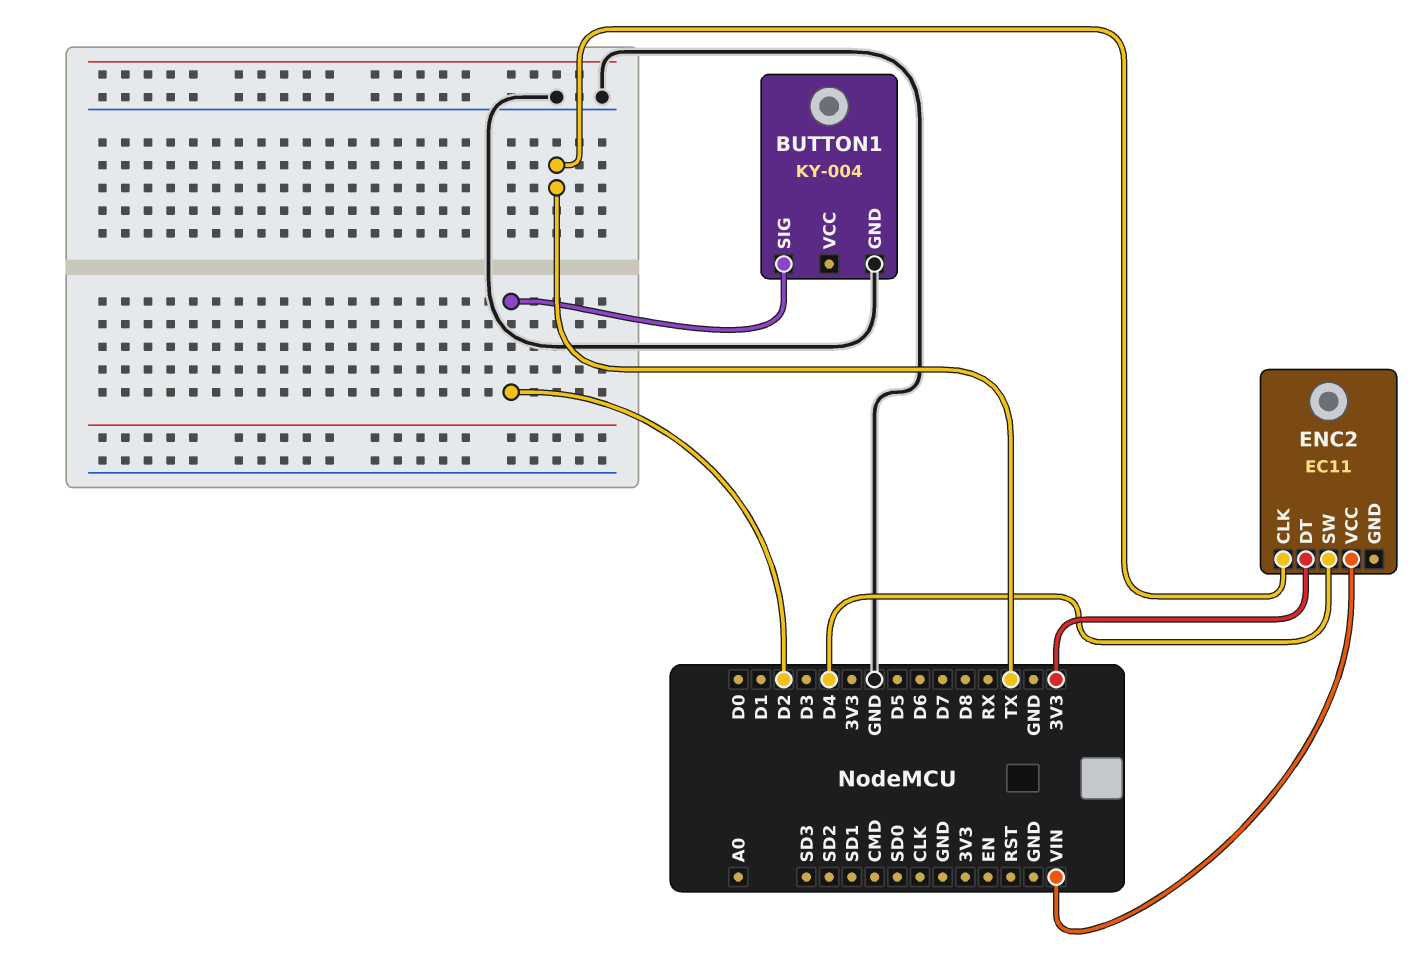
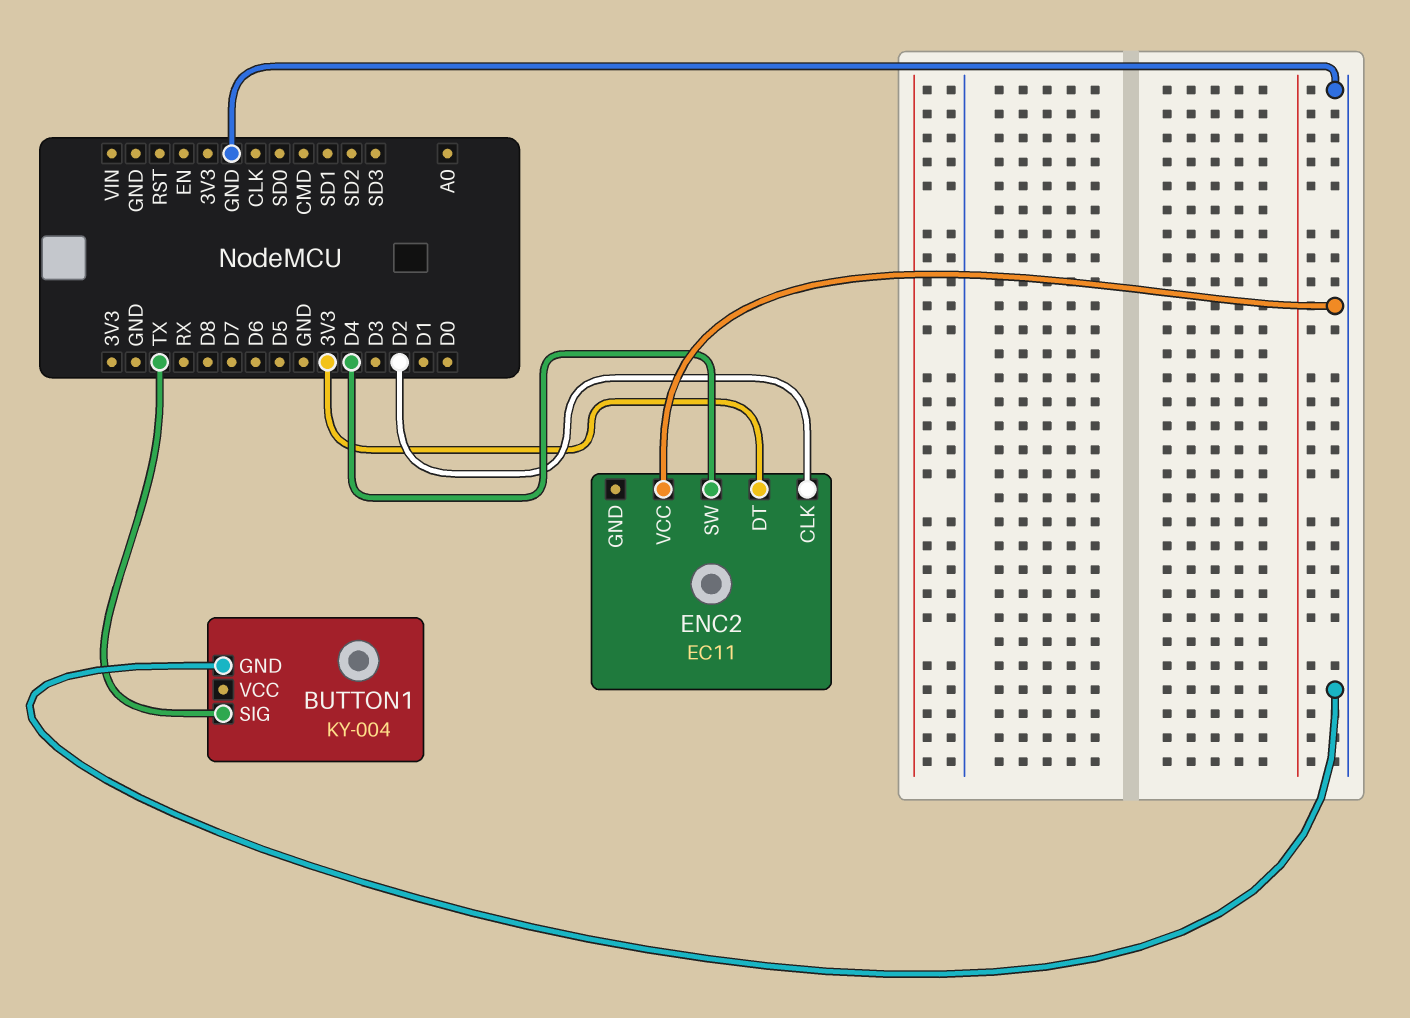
BUTTON1 pin SIG: D2 -> TX
ENC2 pin CLK: TX -> D2
ENC2 pin VCC: VIN -> GND

